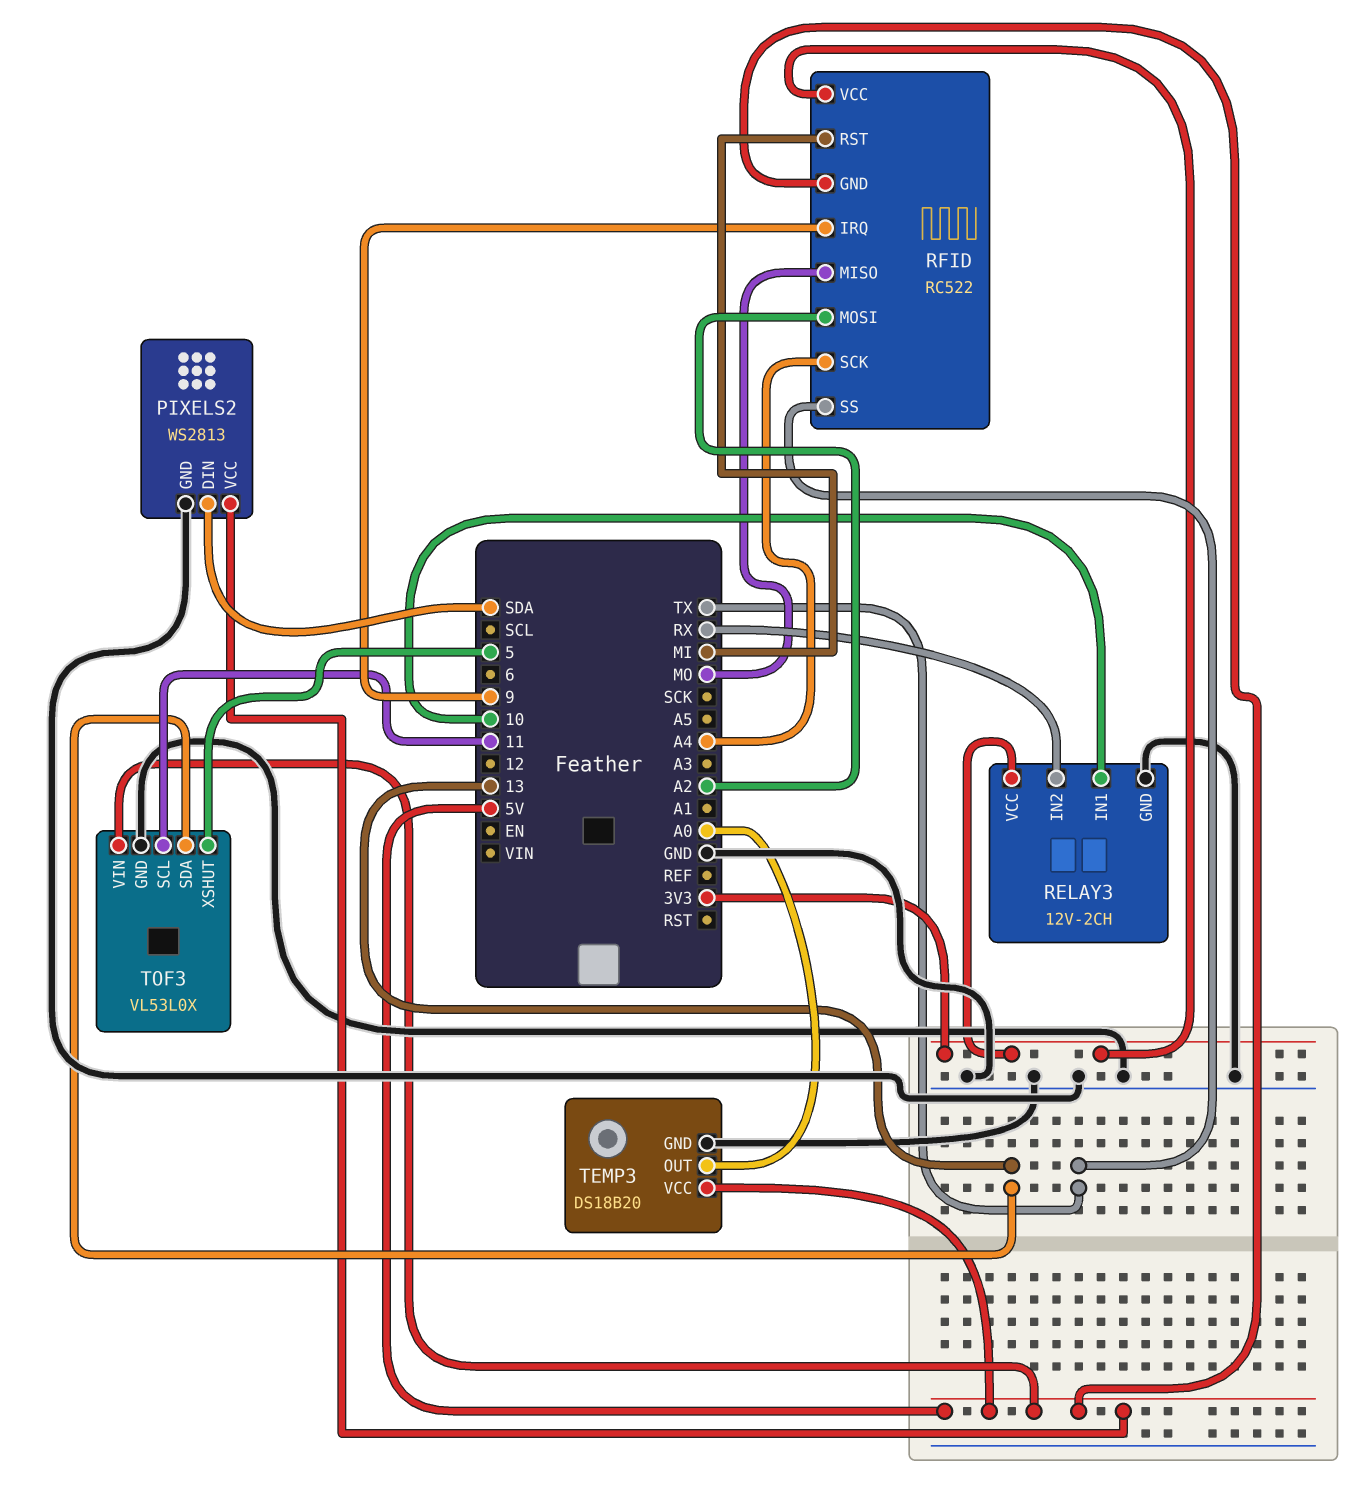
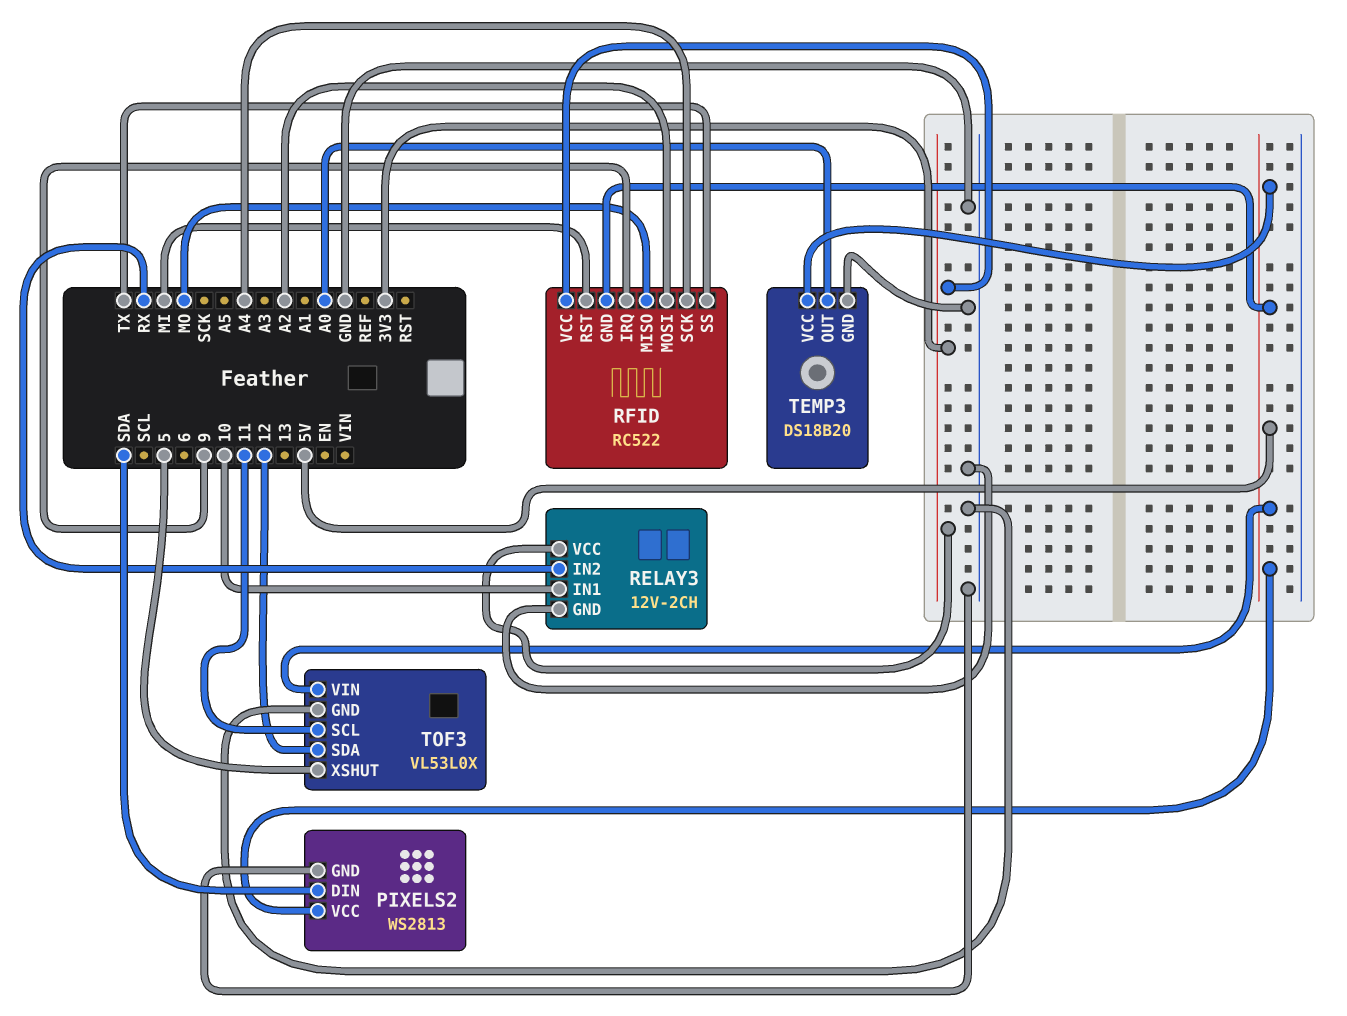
TOF3 pin SDA: 13 -> 12

